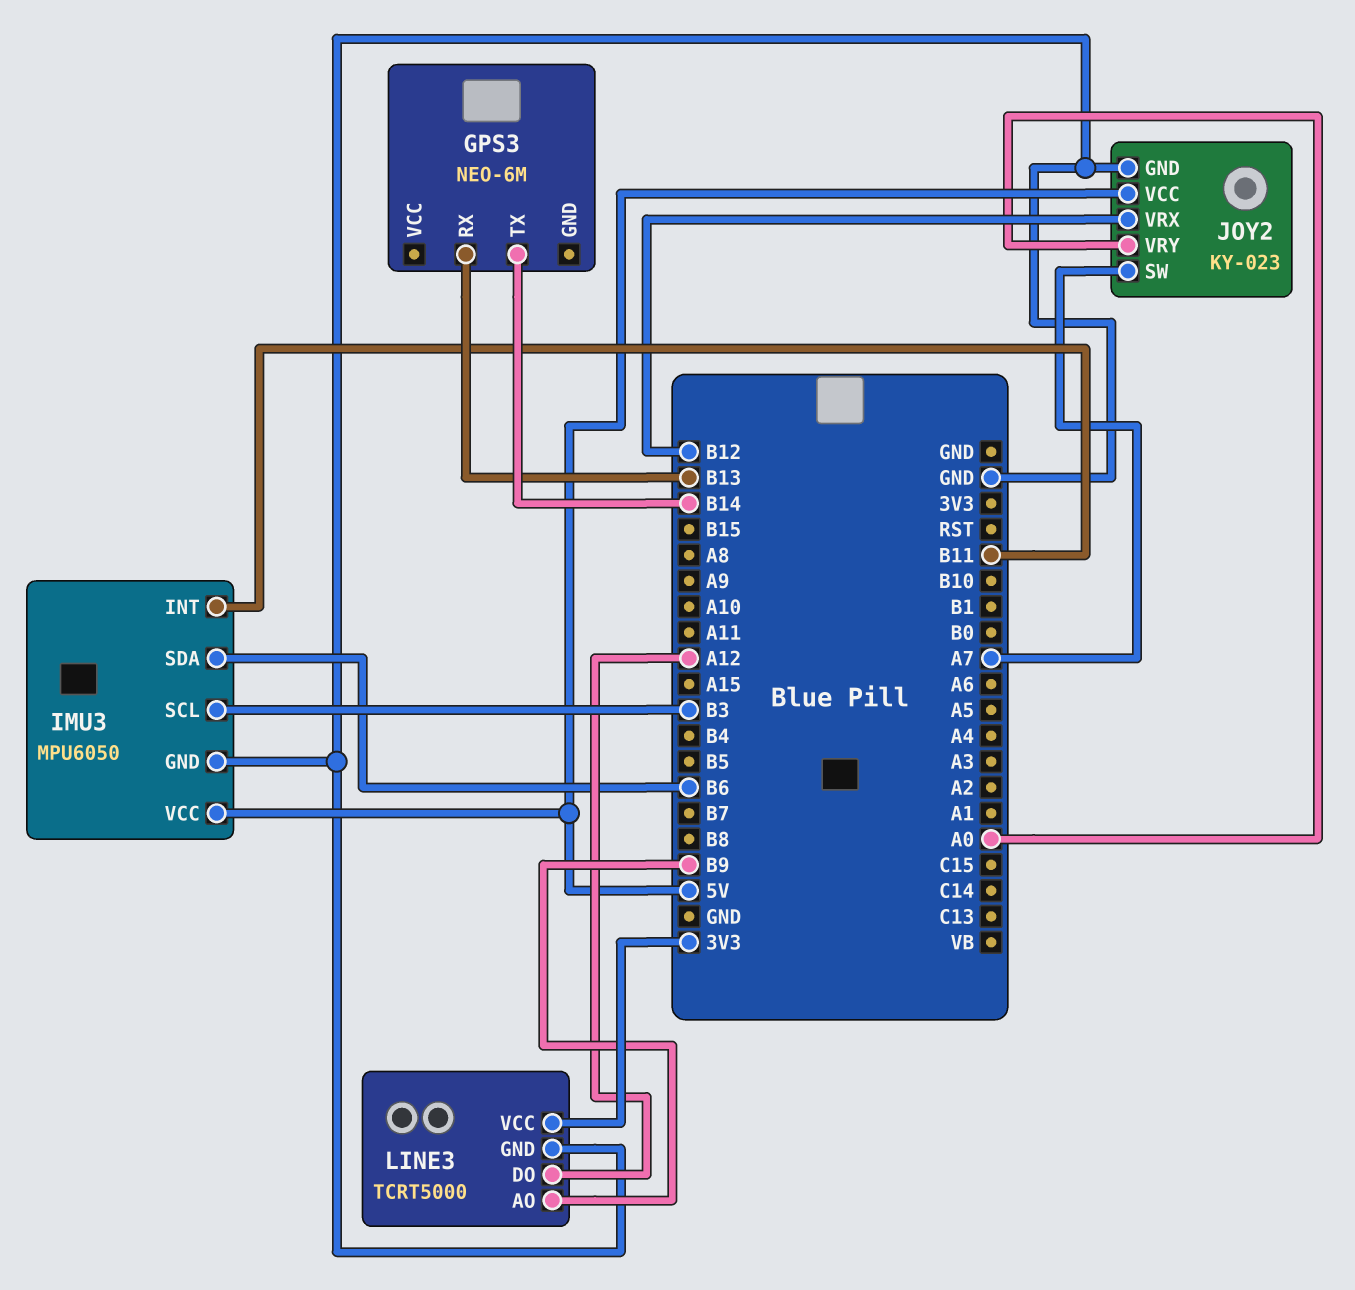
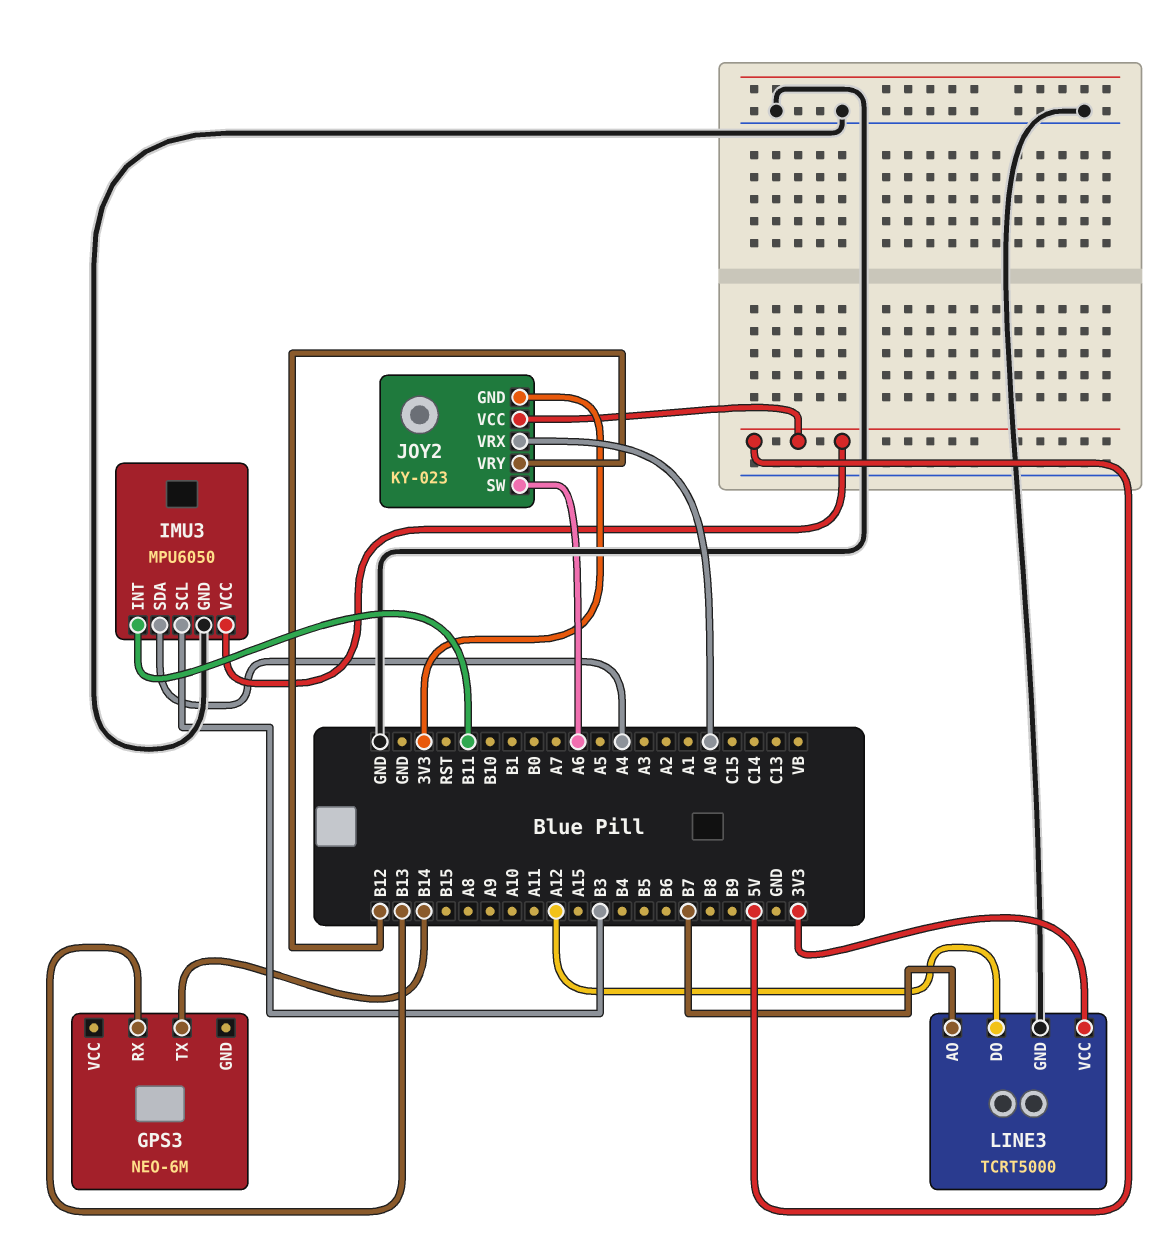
IMU3 pin SDA: B6 -> A4
JOY2 pin GND: GND -> 3V3
JOY2 pin SW: A7 -> A6
JOY2 pin VRX: B12 -> A0
JOY2 pin VRY: A0 -> B12
LINE3 pin AO: B9 -> B7

